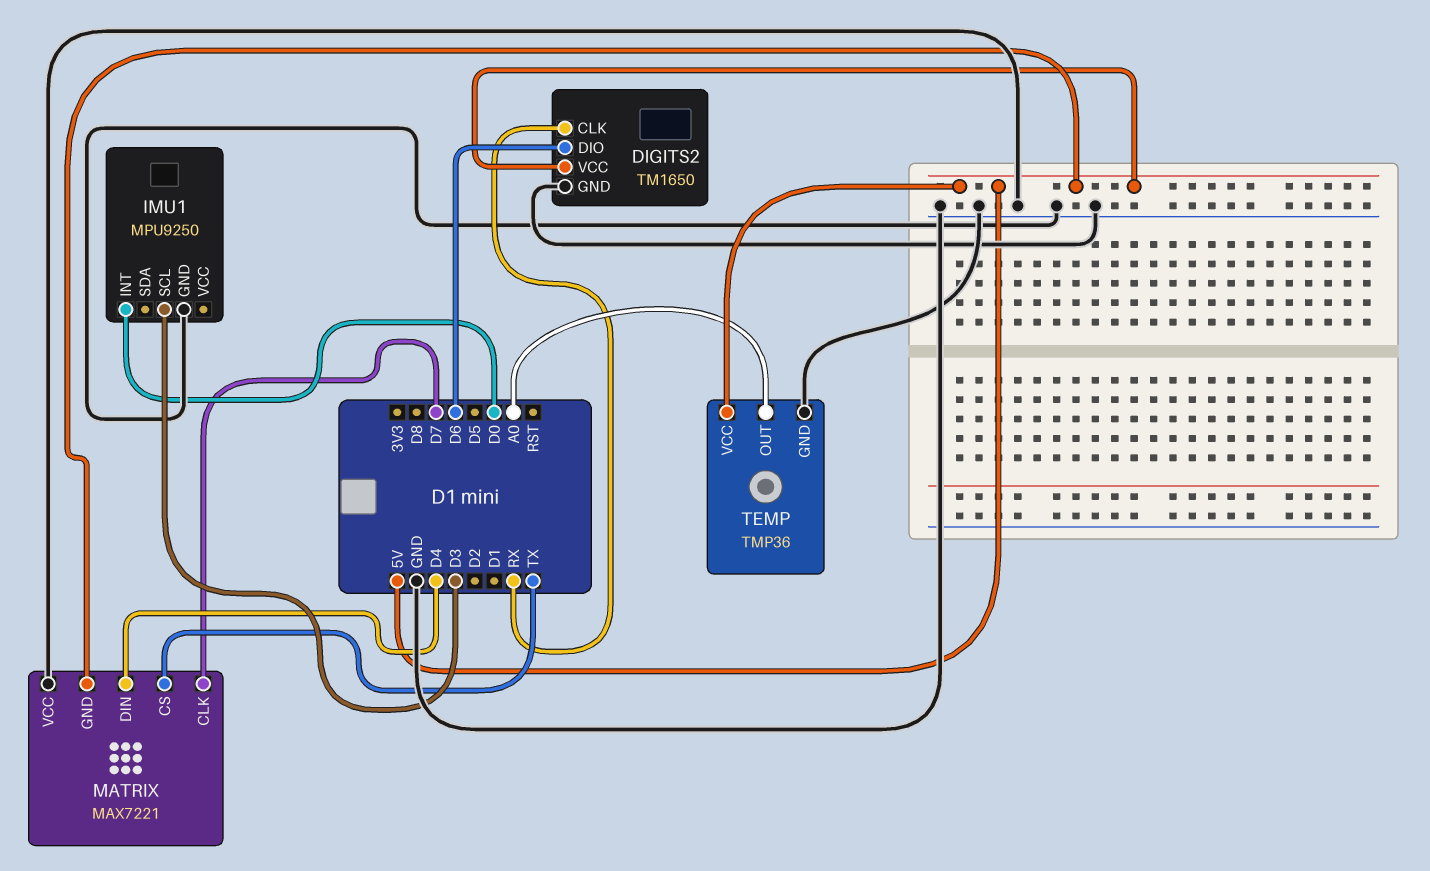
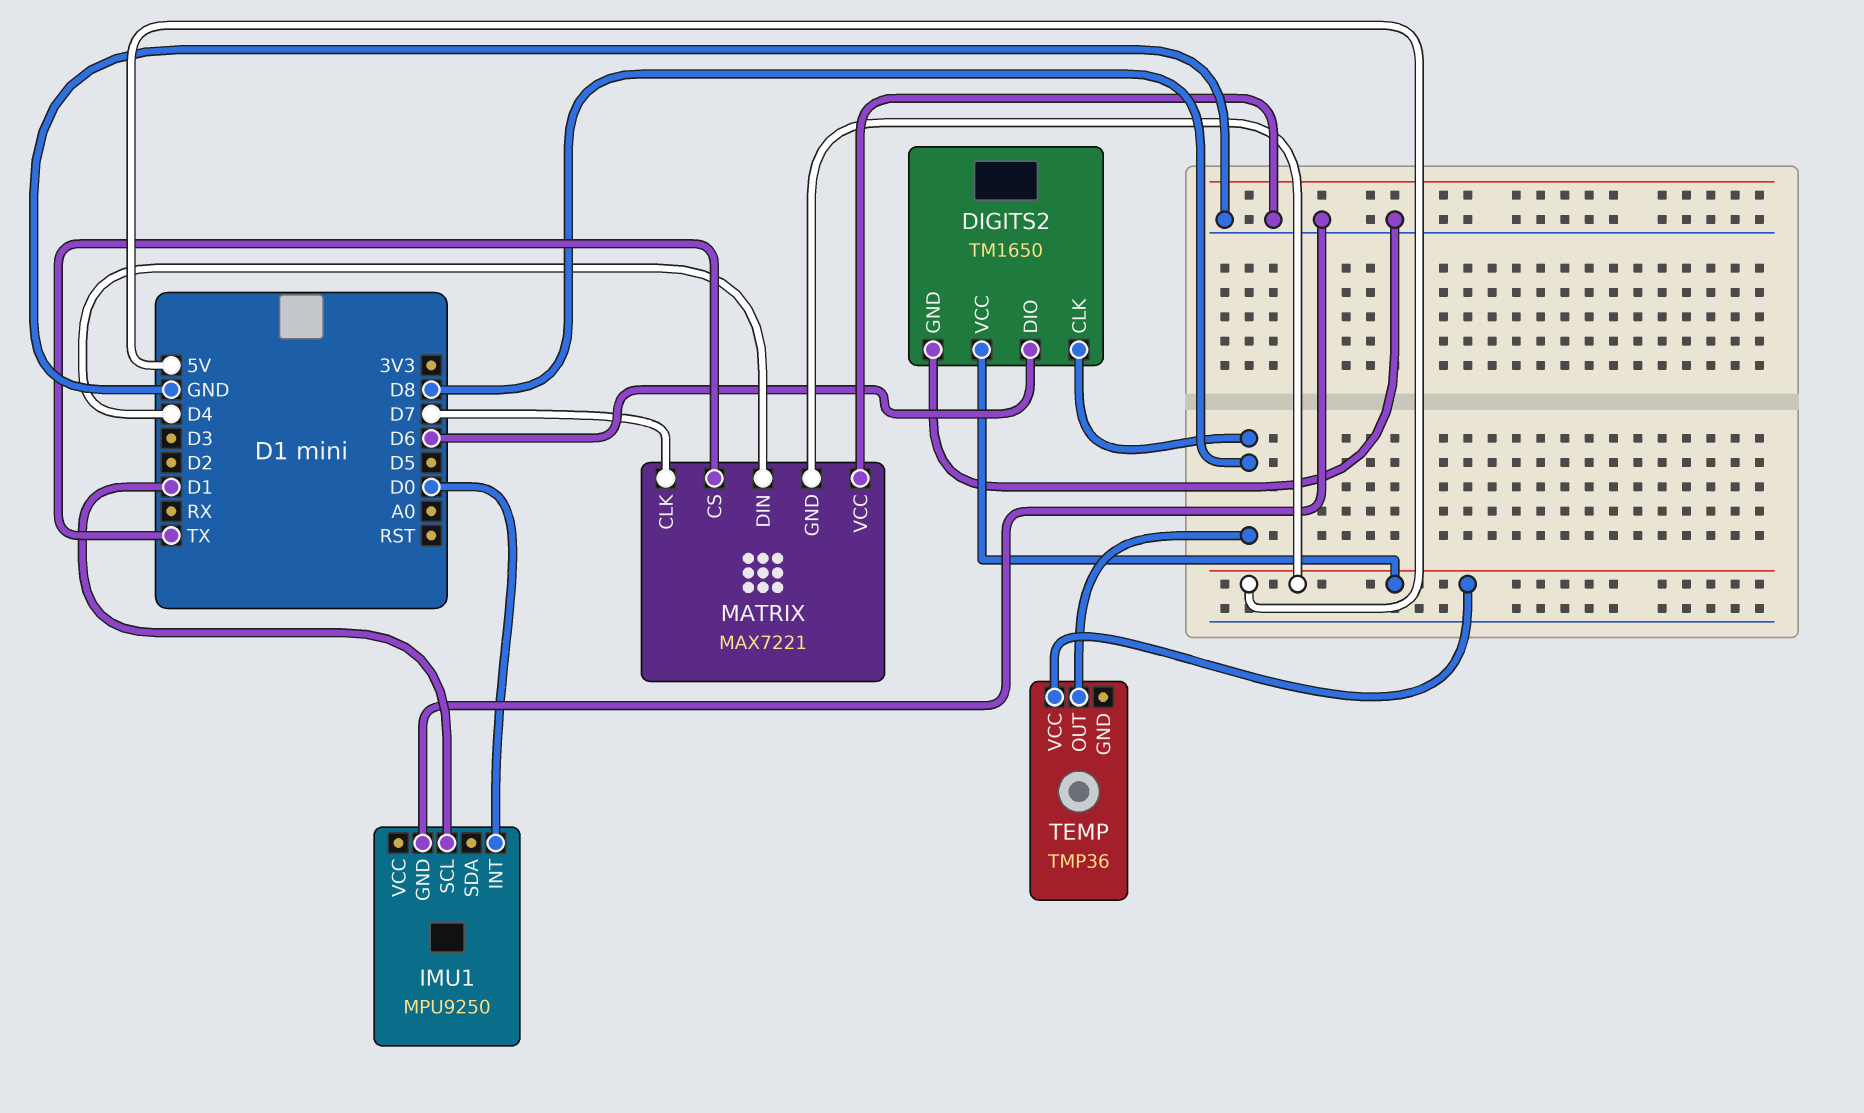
DIGITS2 pin CLK: RX -> D8
IMU1 pin SCL: D3 -> D1
TEMP pin GND: GND -> none
TEMP pin OUT: A0 -> D8

